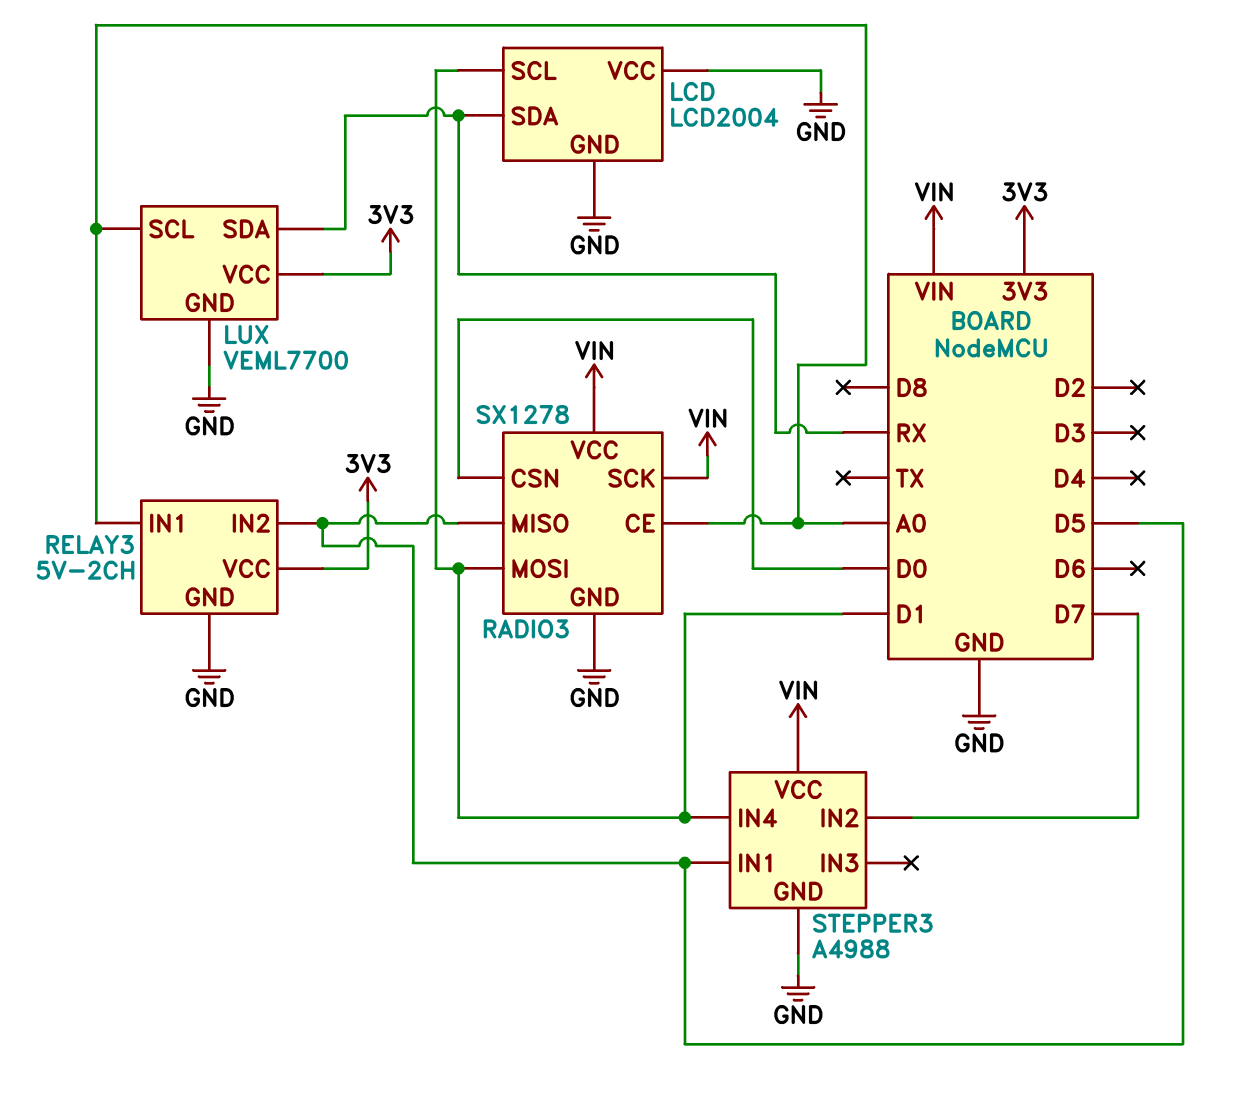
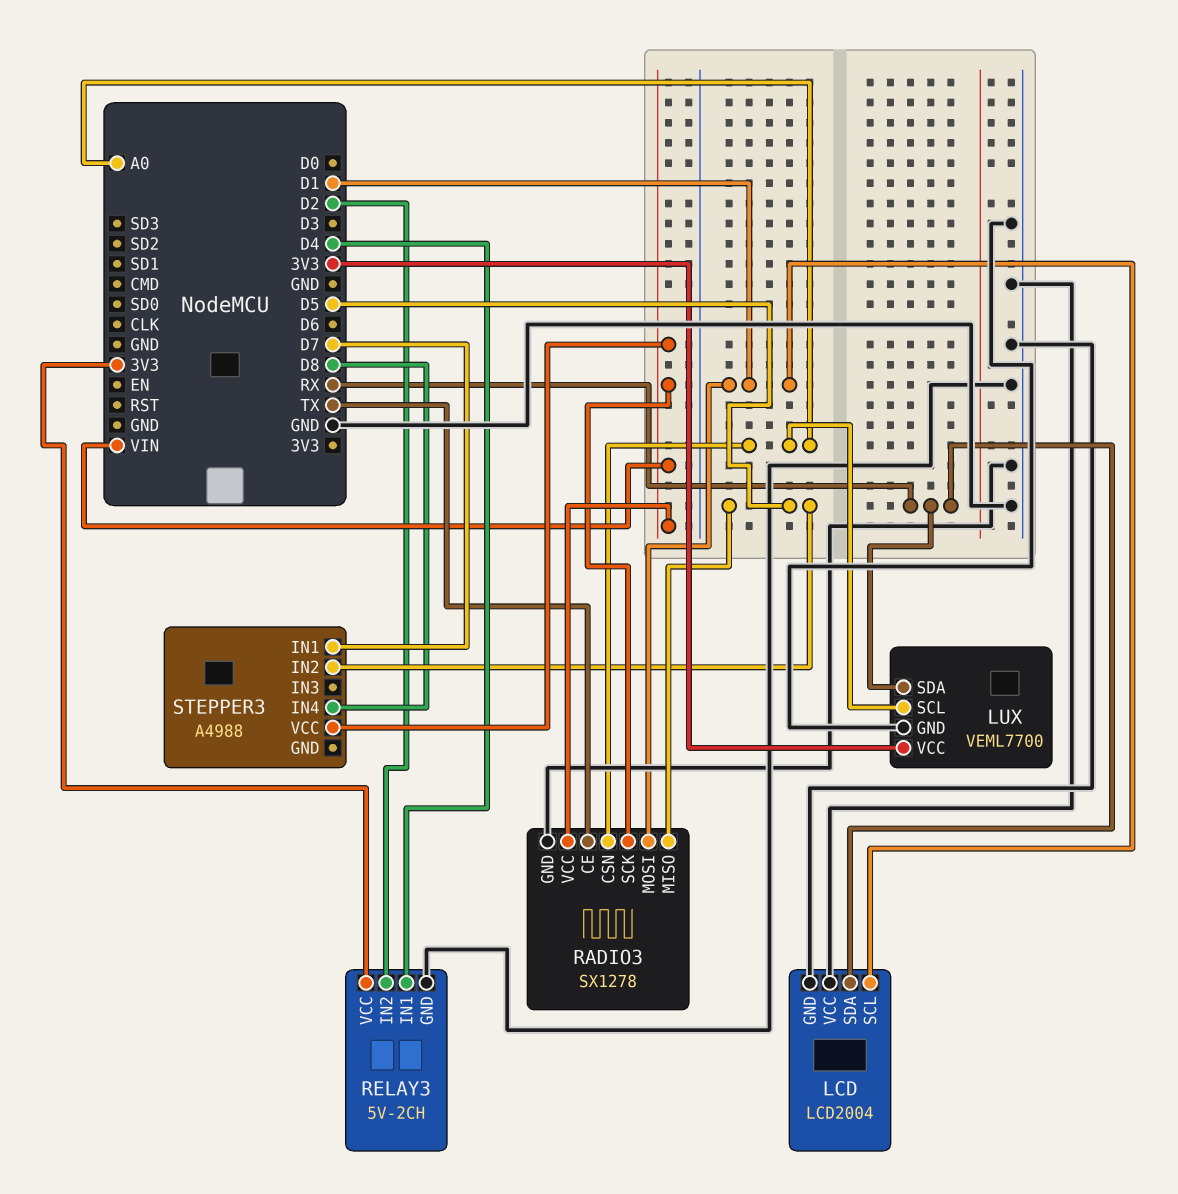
RADIO3 pin CE: A0 -> TX
RADIO3 pin CSN: D0 -> A0
RELAY3 pin IN1: A0 -> D4
RELAY3 pin IN2: D5 -> D2
STEPPER3 pin GND: GND -> none
STEPPER3 pin IN1: D5 -> D7
STEPPER3 pin IN2: D7 -> D5
STEPPER3 pin IN4: D1 -> D8

